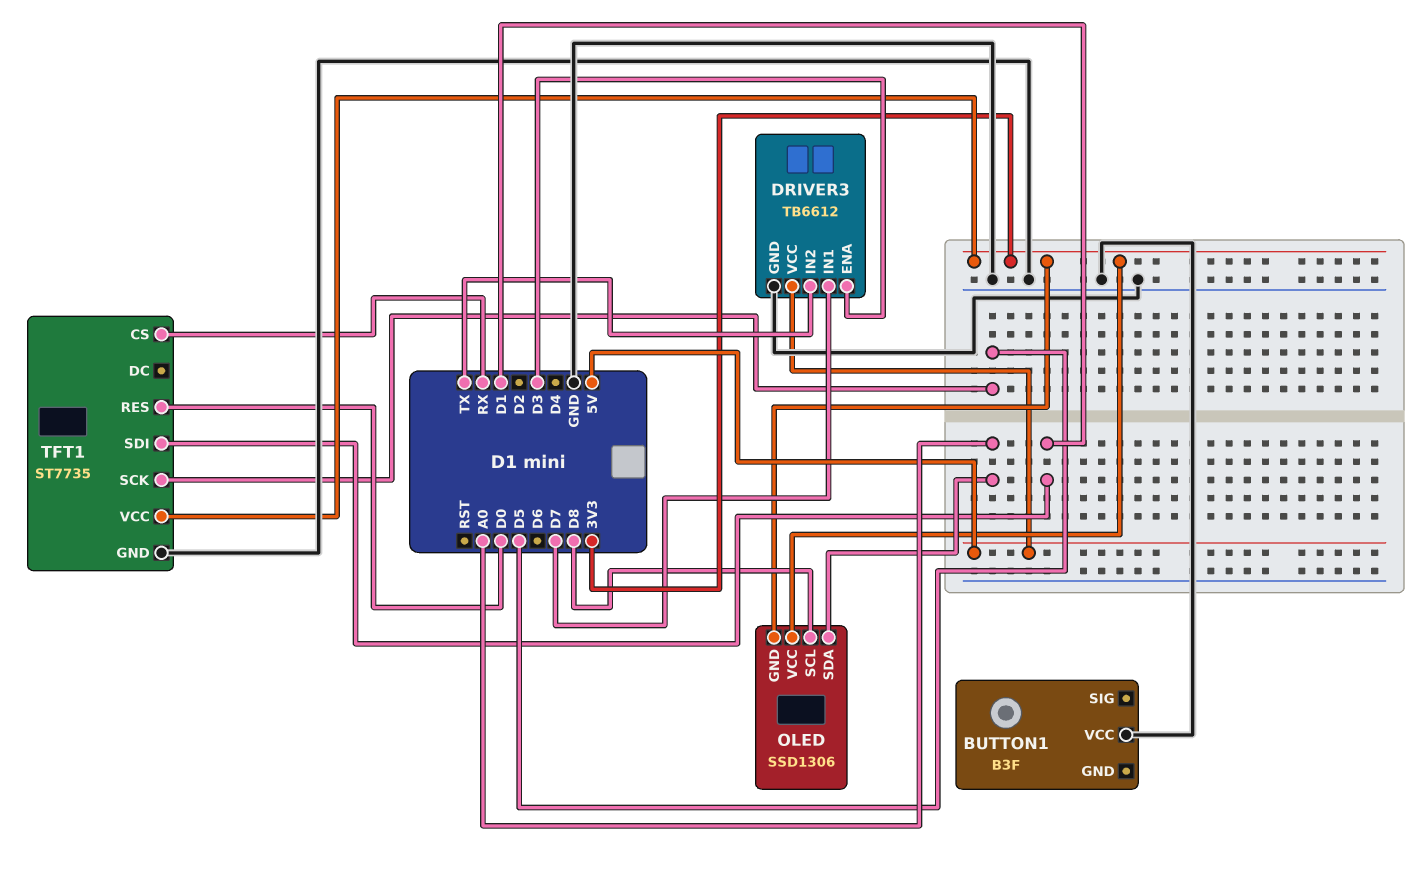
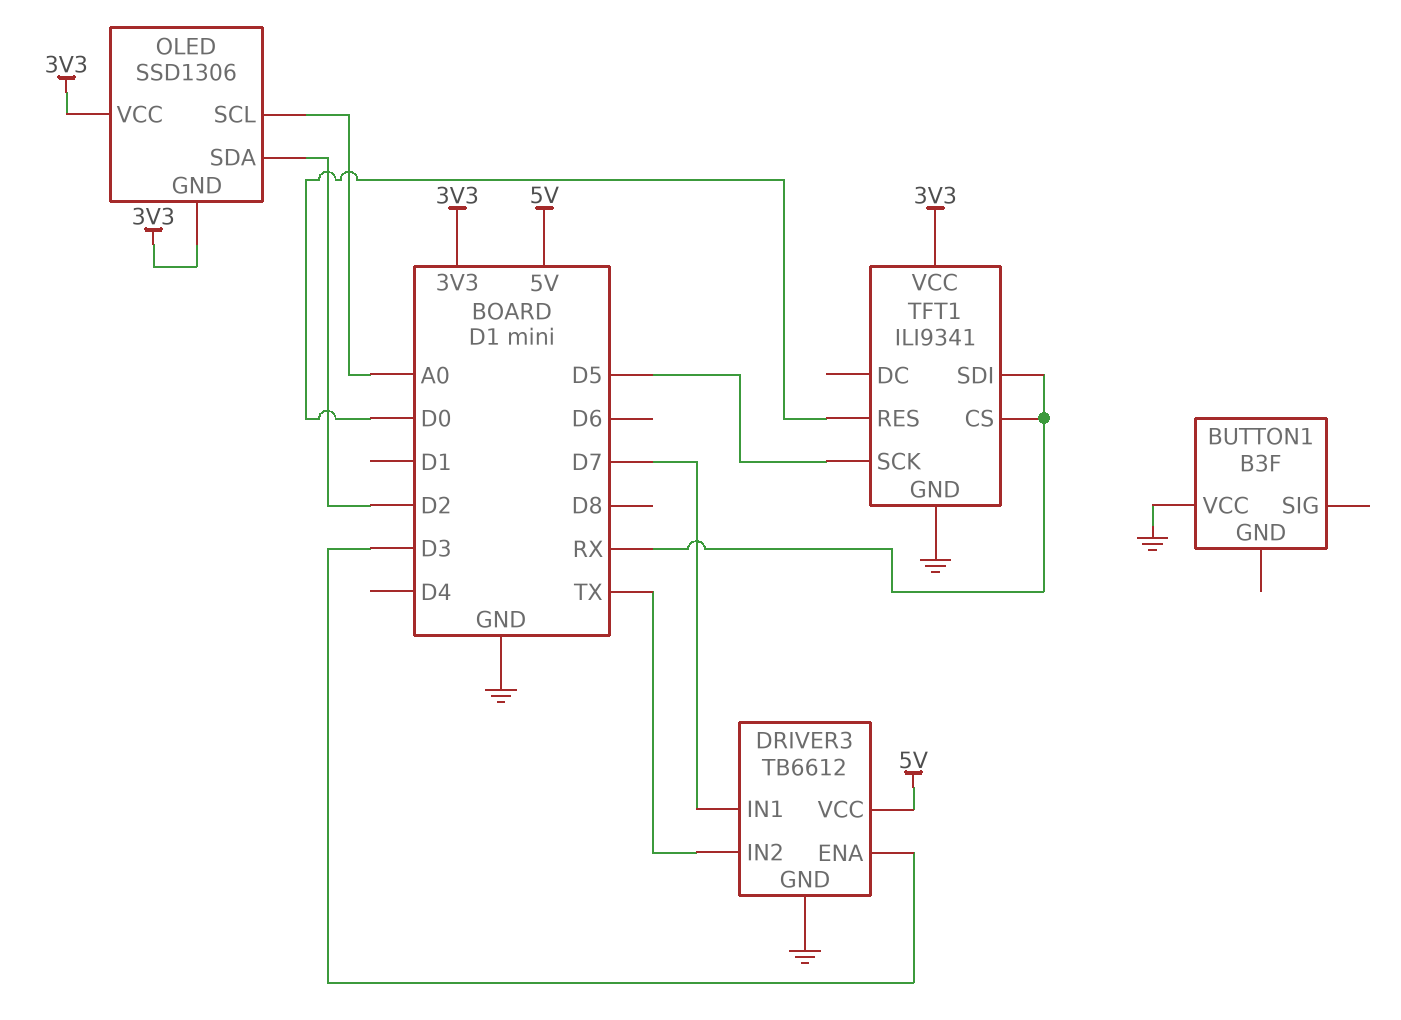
OLED pin SCL: D8 -> A0
OLED pin SDA: A0 -> D2
TFT1: ST7735 -> ILI9341
TFT1 pin SDI: D1 -> RX

